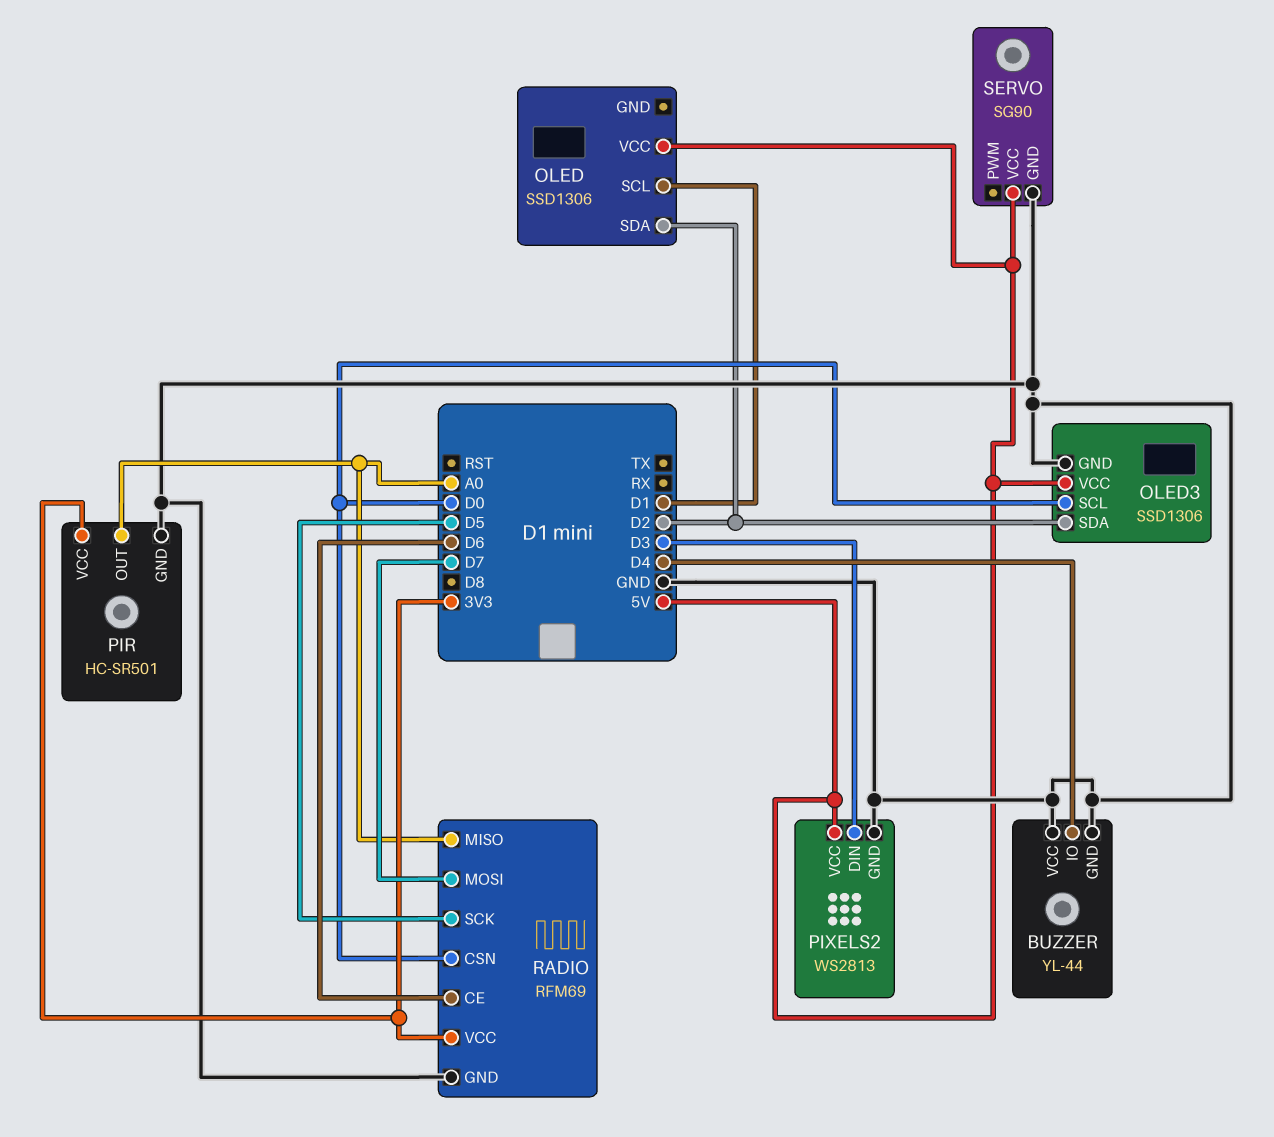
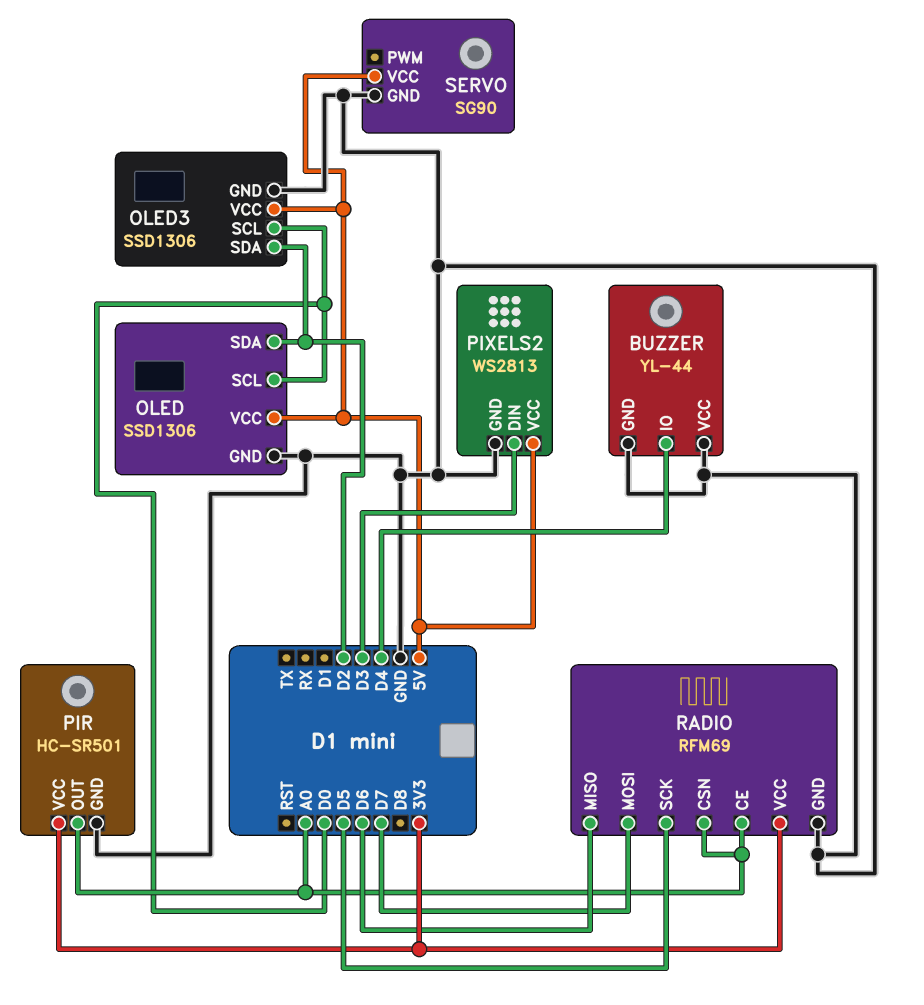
OLED pin GND: none -> GND
OLED pin SCL: D1 -> D0
RADIO pin CE: D6 -> A0
RADIO pin CSN: D0 -> A0
RADIO pin MISO: A0 -> D6

